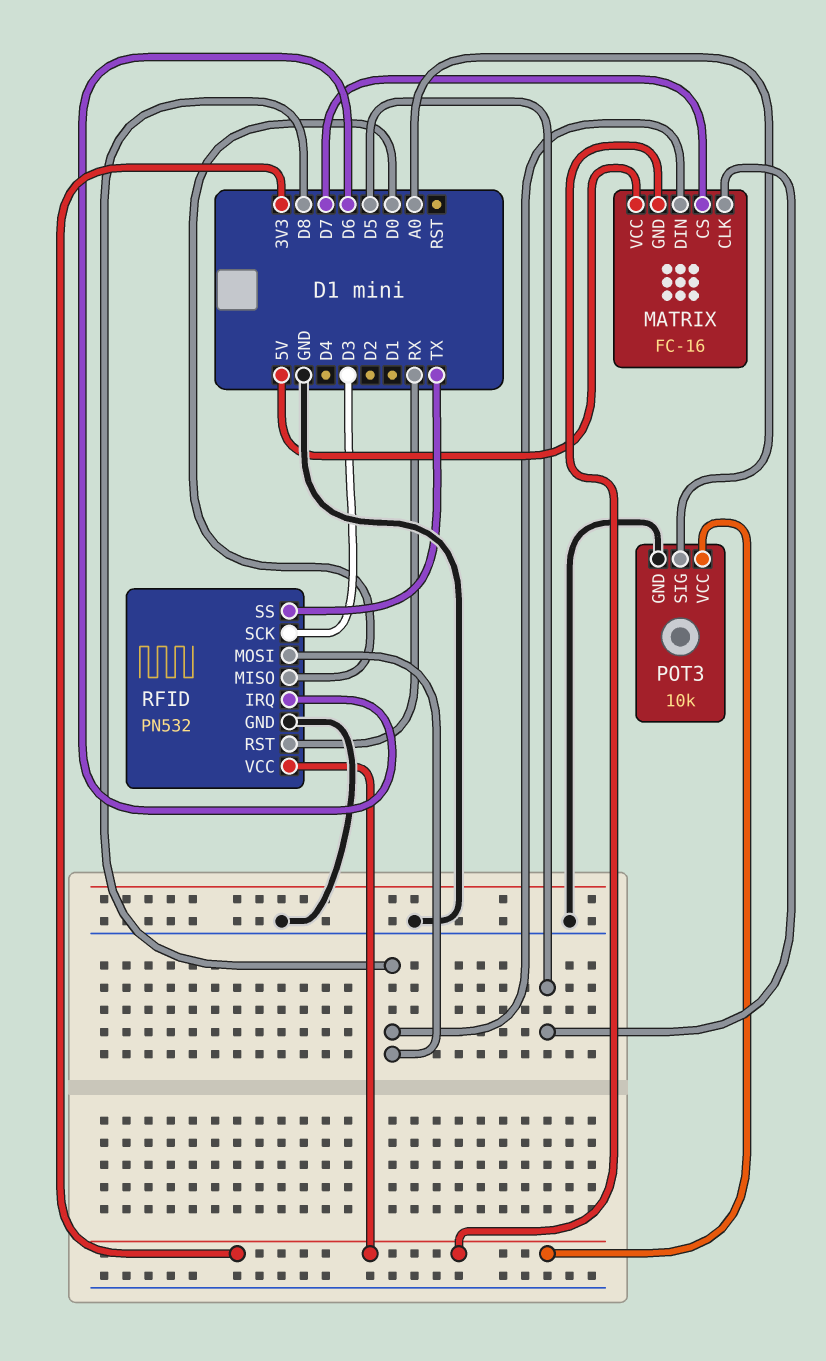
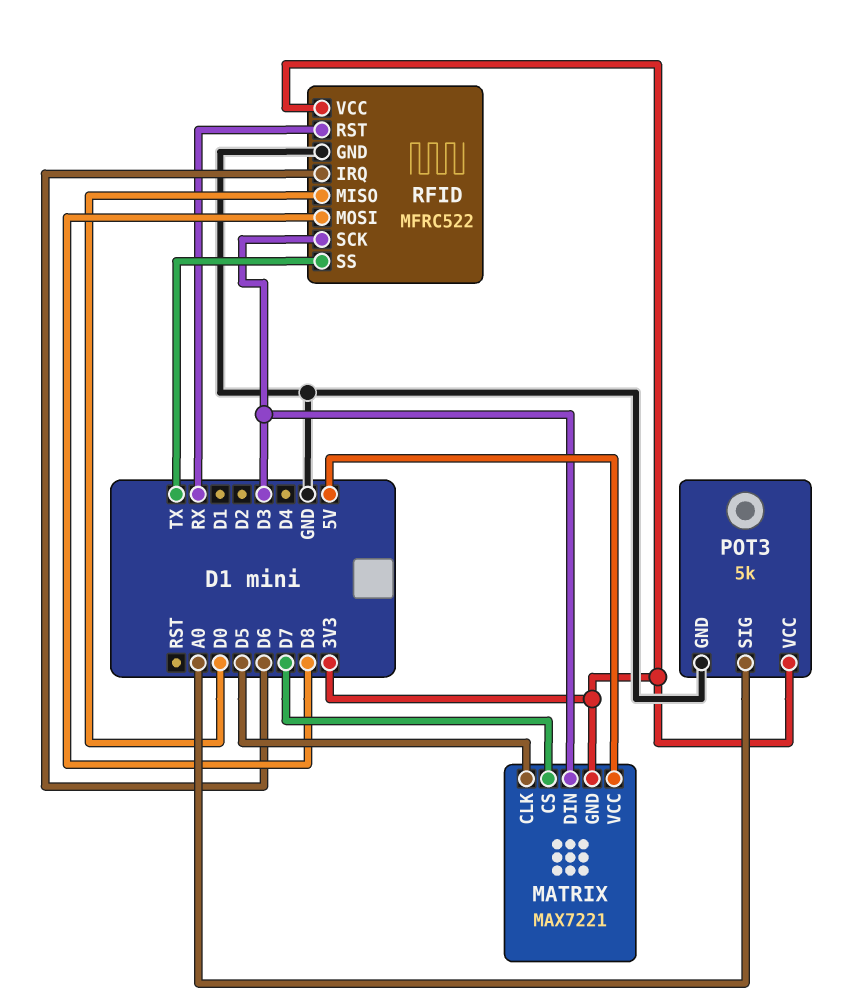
MATRIX: FC-16 -> MAX7221
MATRIX pin DIN: D8 -> D3
POT3: 10k -> 5k
RFID: PN532 -> MFRC522

